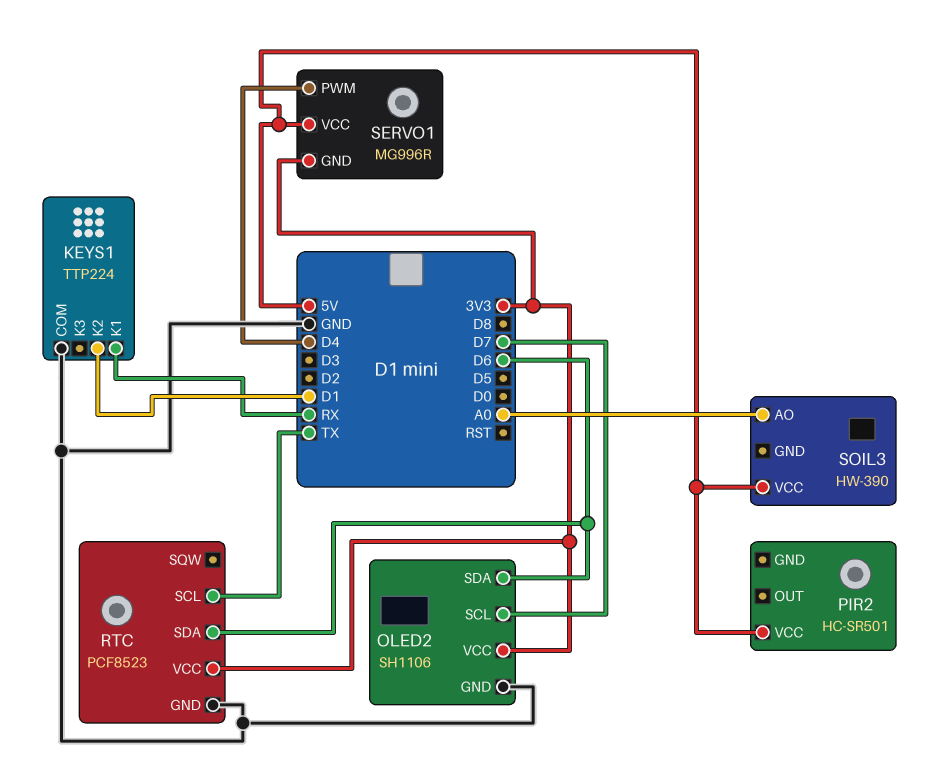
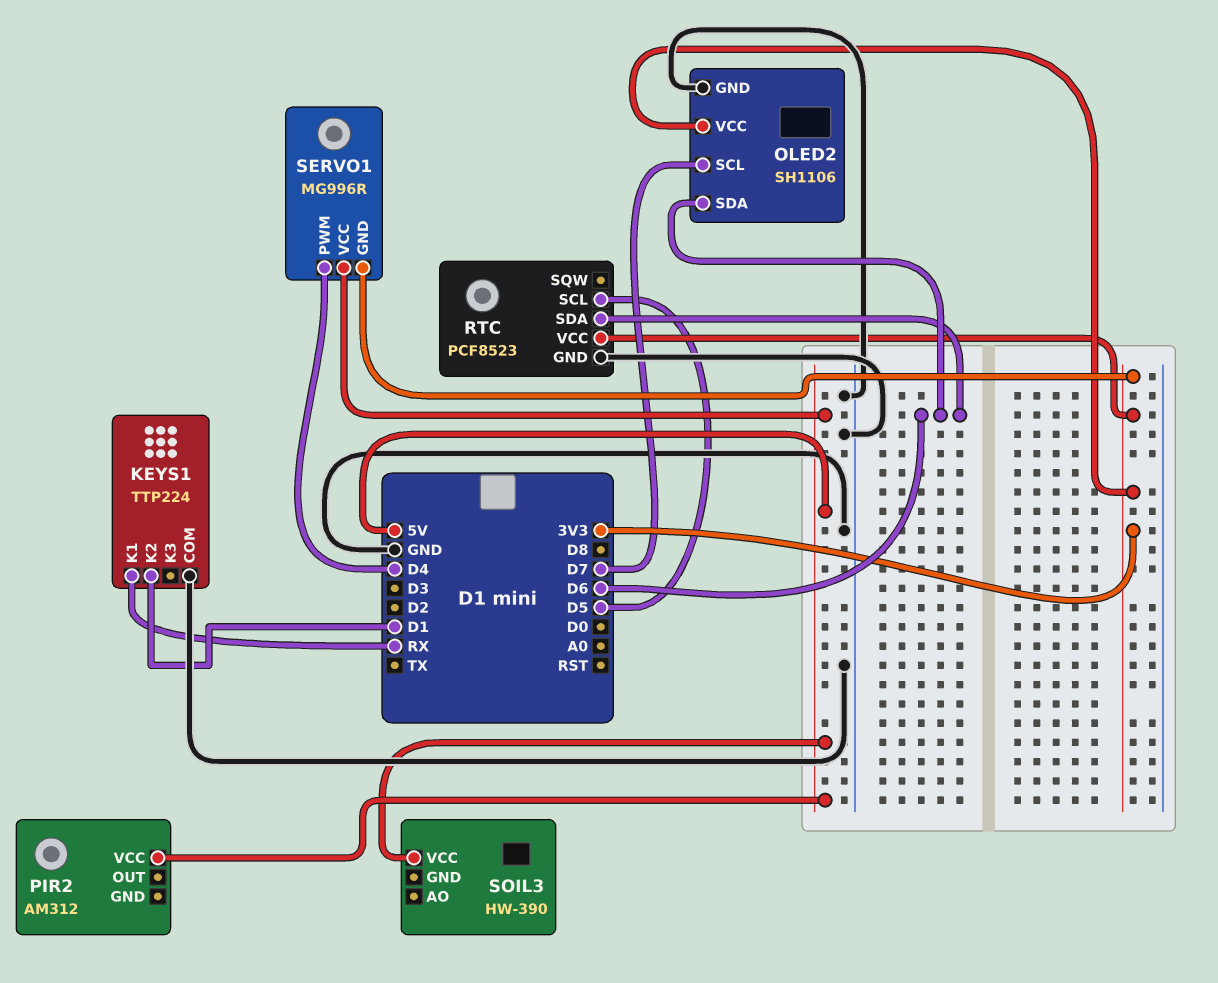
PIR2: HC-SR501 -> AM312
RTC pin SCL: TX -> D5
SOIL3 pin AO: A0 -> none

